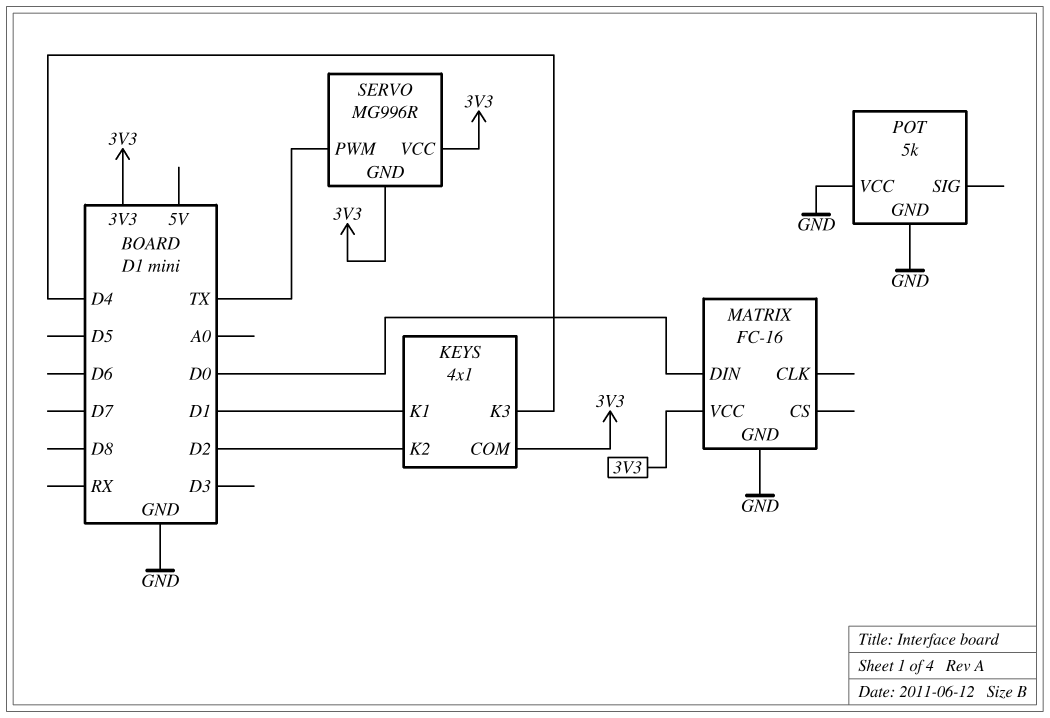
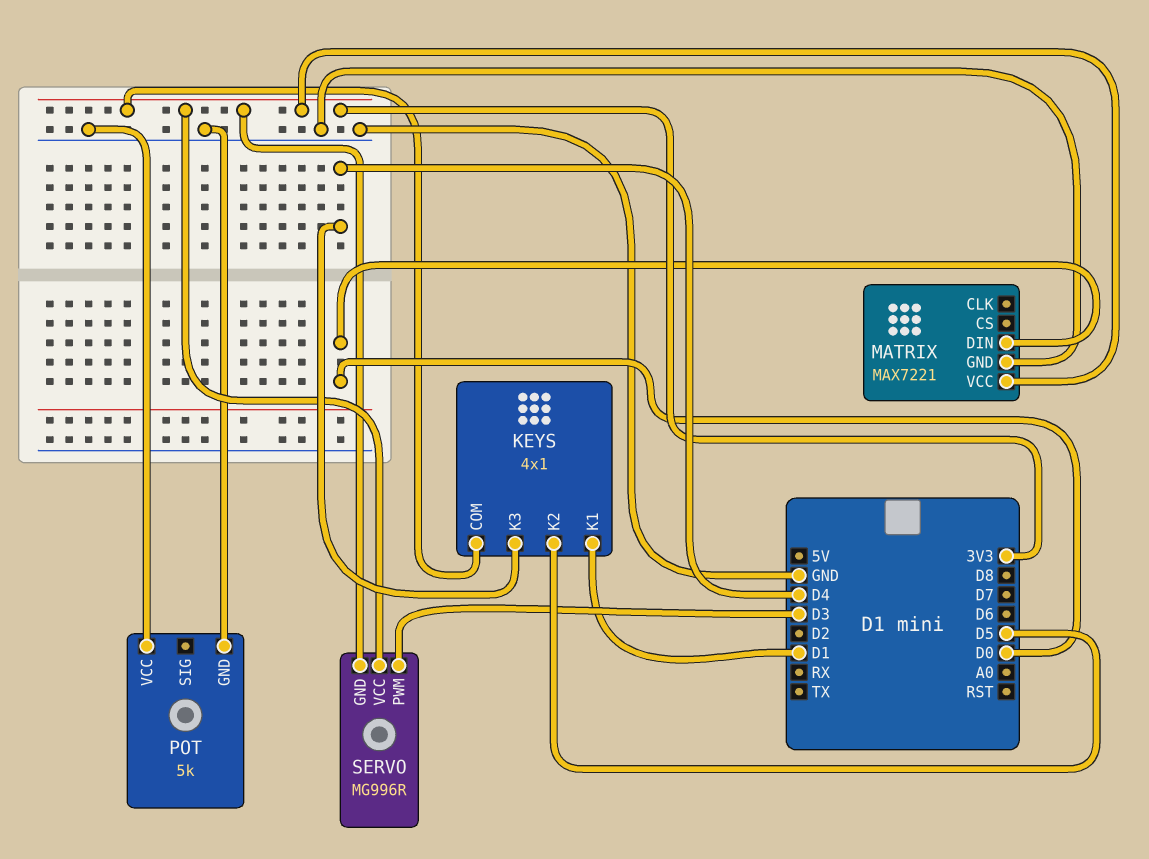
KEYS pin K2: D2 -> D5
MATRIX: FC-16 -> MAX7221
SERVO pin PWM: TX -> D3

